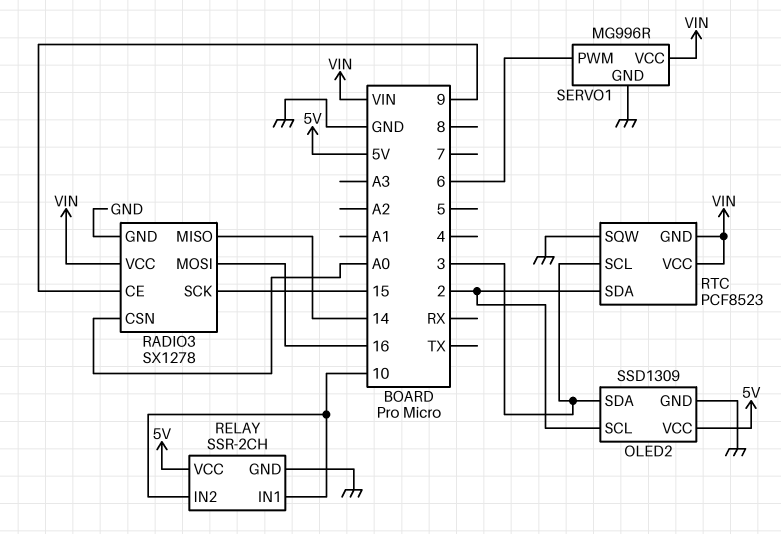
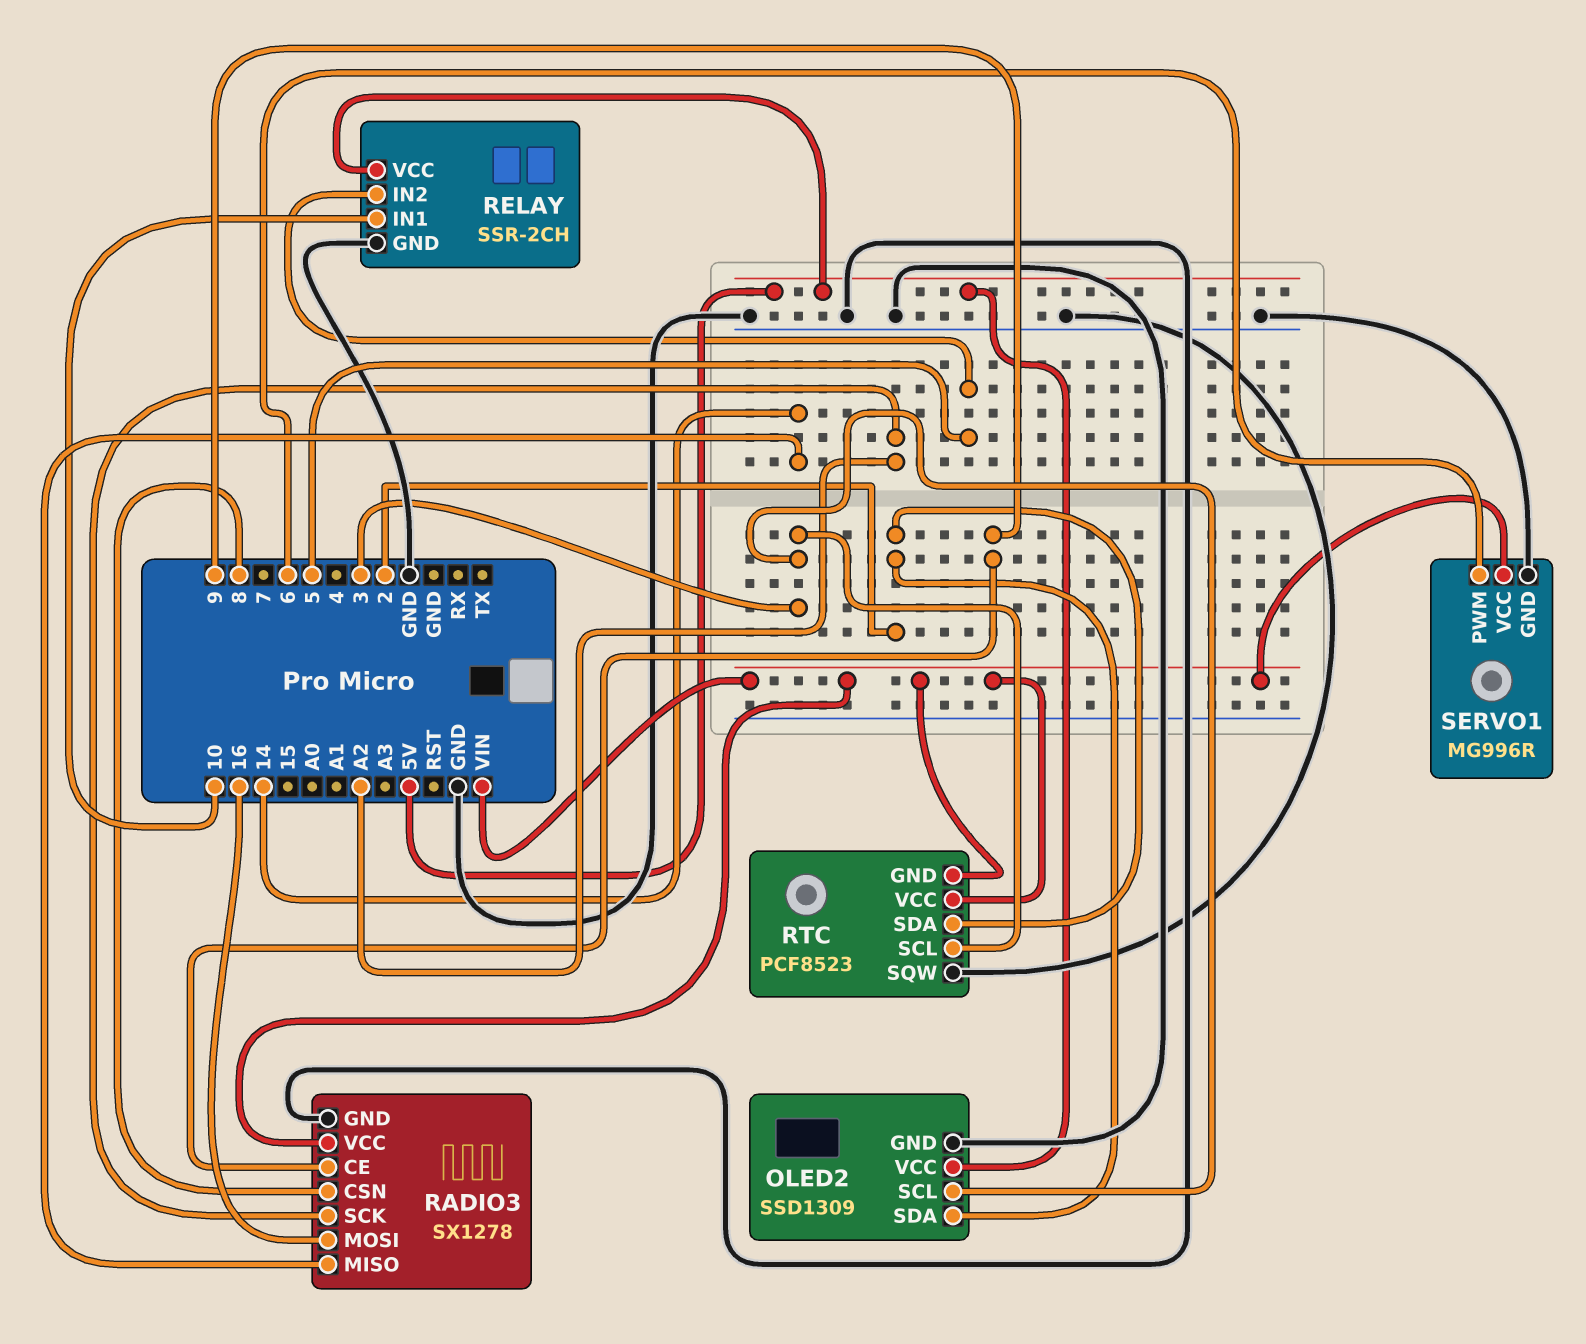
OLED2 pin SCL: 2 -> 3
OLED2 pin SDA: 3 -> 2
RADIO3 pin CSN: A0 -> 8
RADIO3 pin SCK: 15 -> A2
RELAY pin IN2: 10 -> 5

